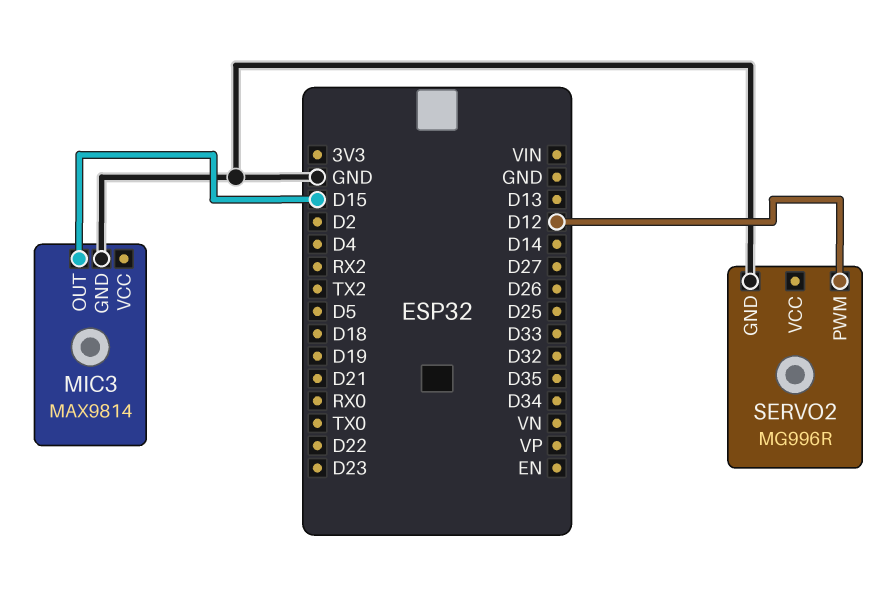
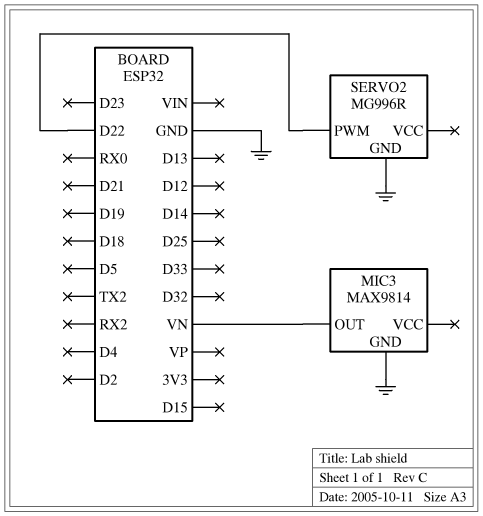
MIC3 pin OUT: D15 -> VN
SERVO2 pin PWM: D12 -> D22

